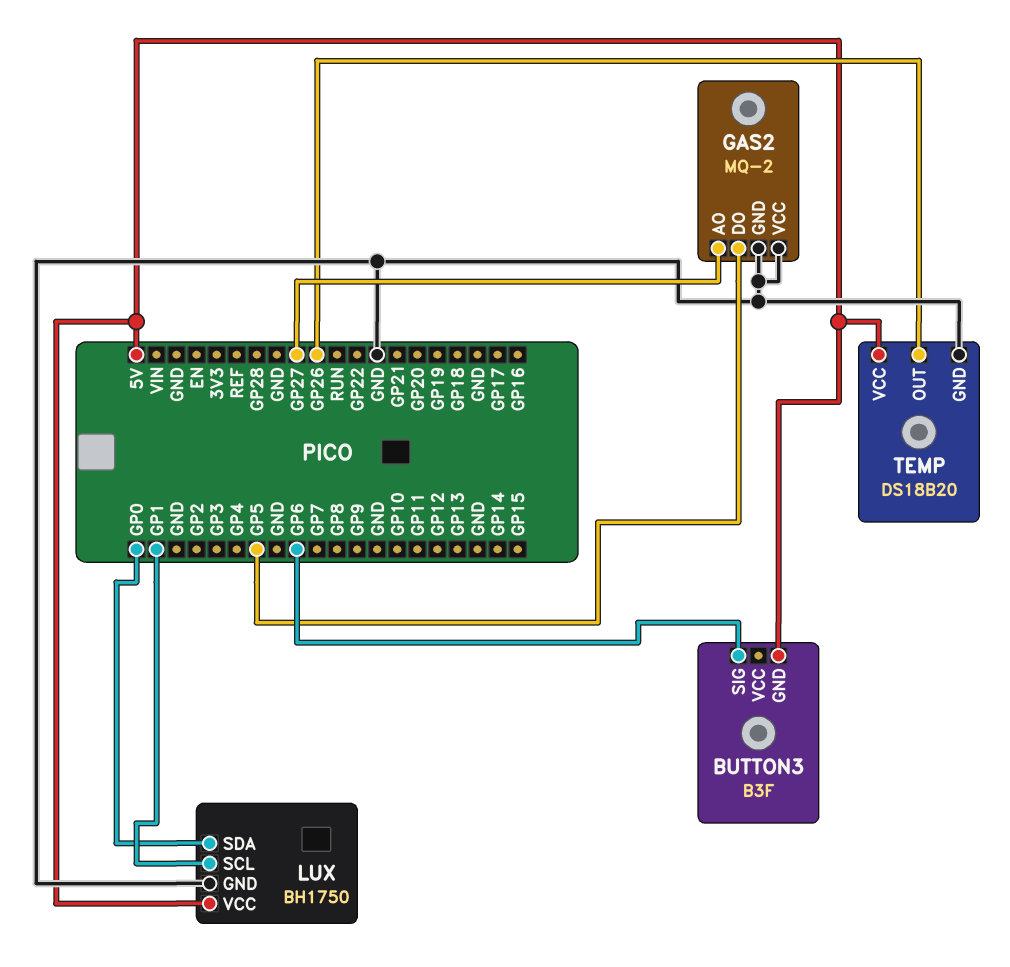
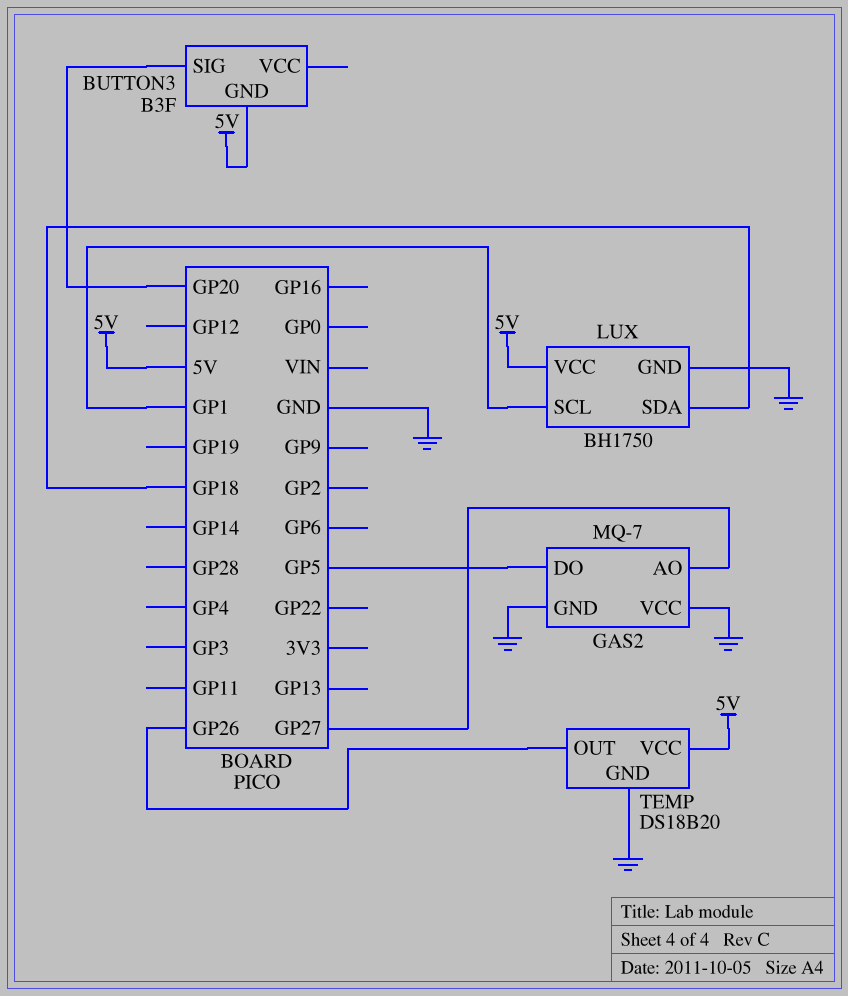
BUTTON3 pin SIG: GP6 -> GP20
GAS2: MQ-2 -> MQ-7
LUX pin SDA: GP0 -> GP18

